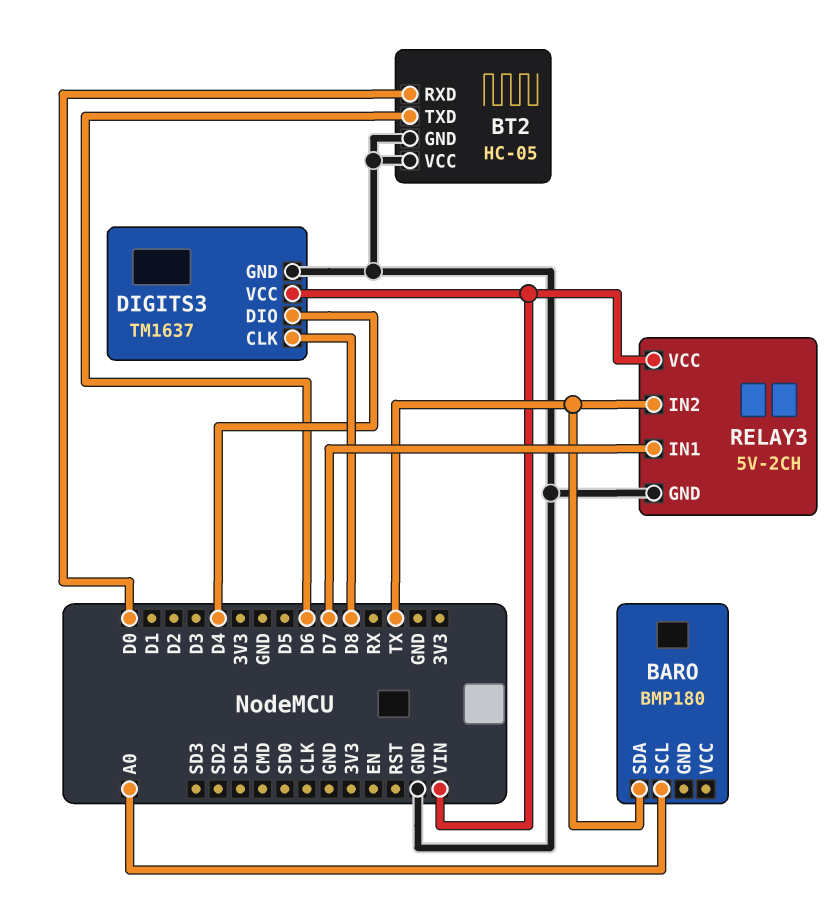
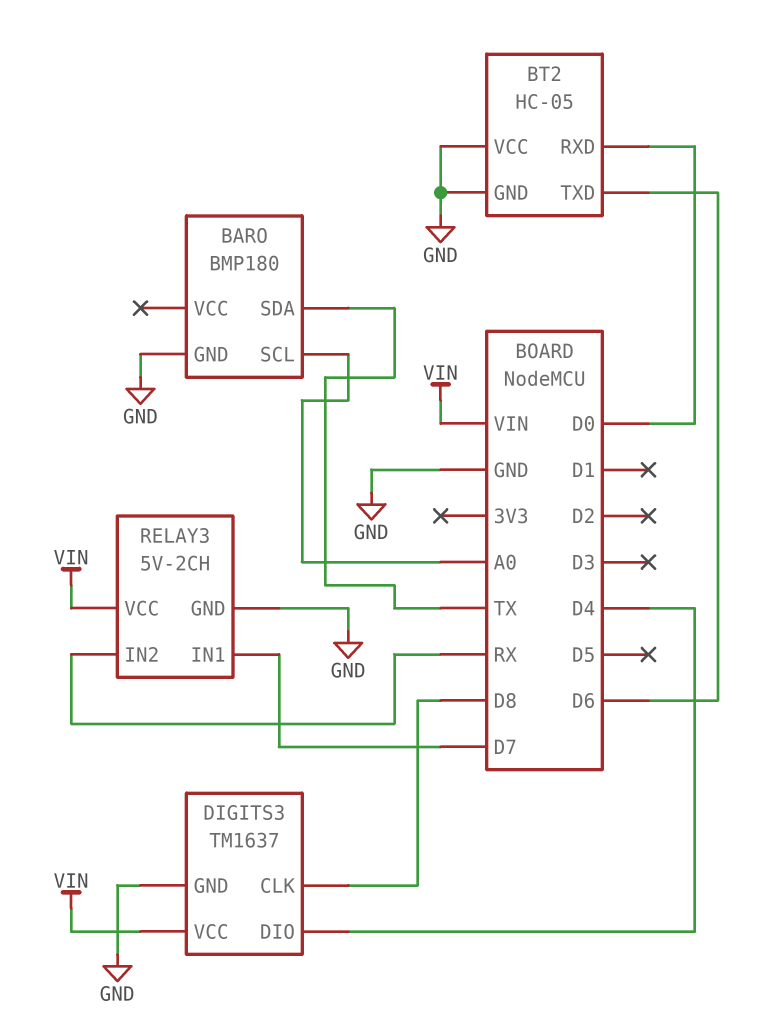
BARO pin GND: none -> GND
RELAY3 pin IN2: TX -> RX

